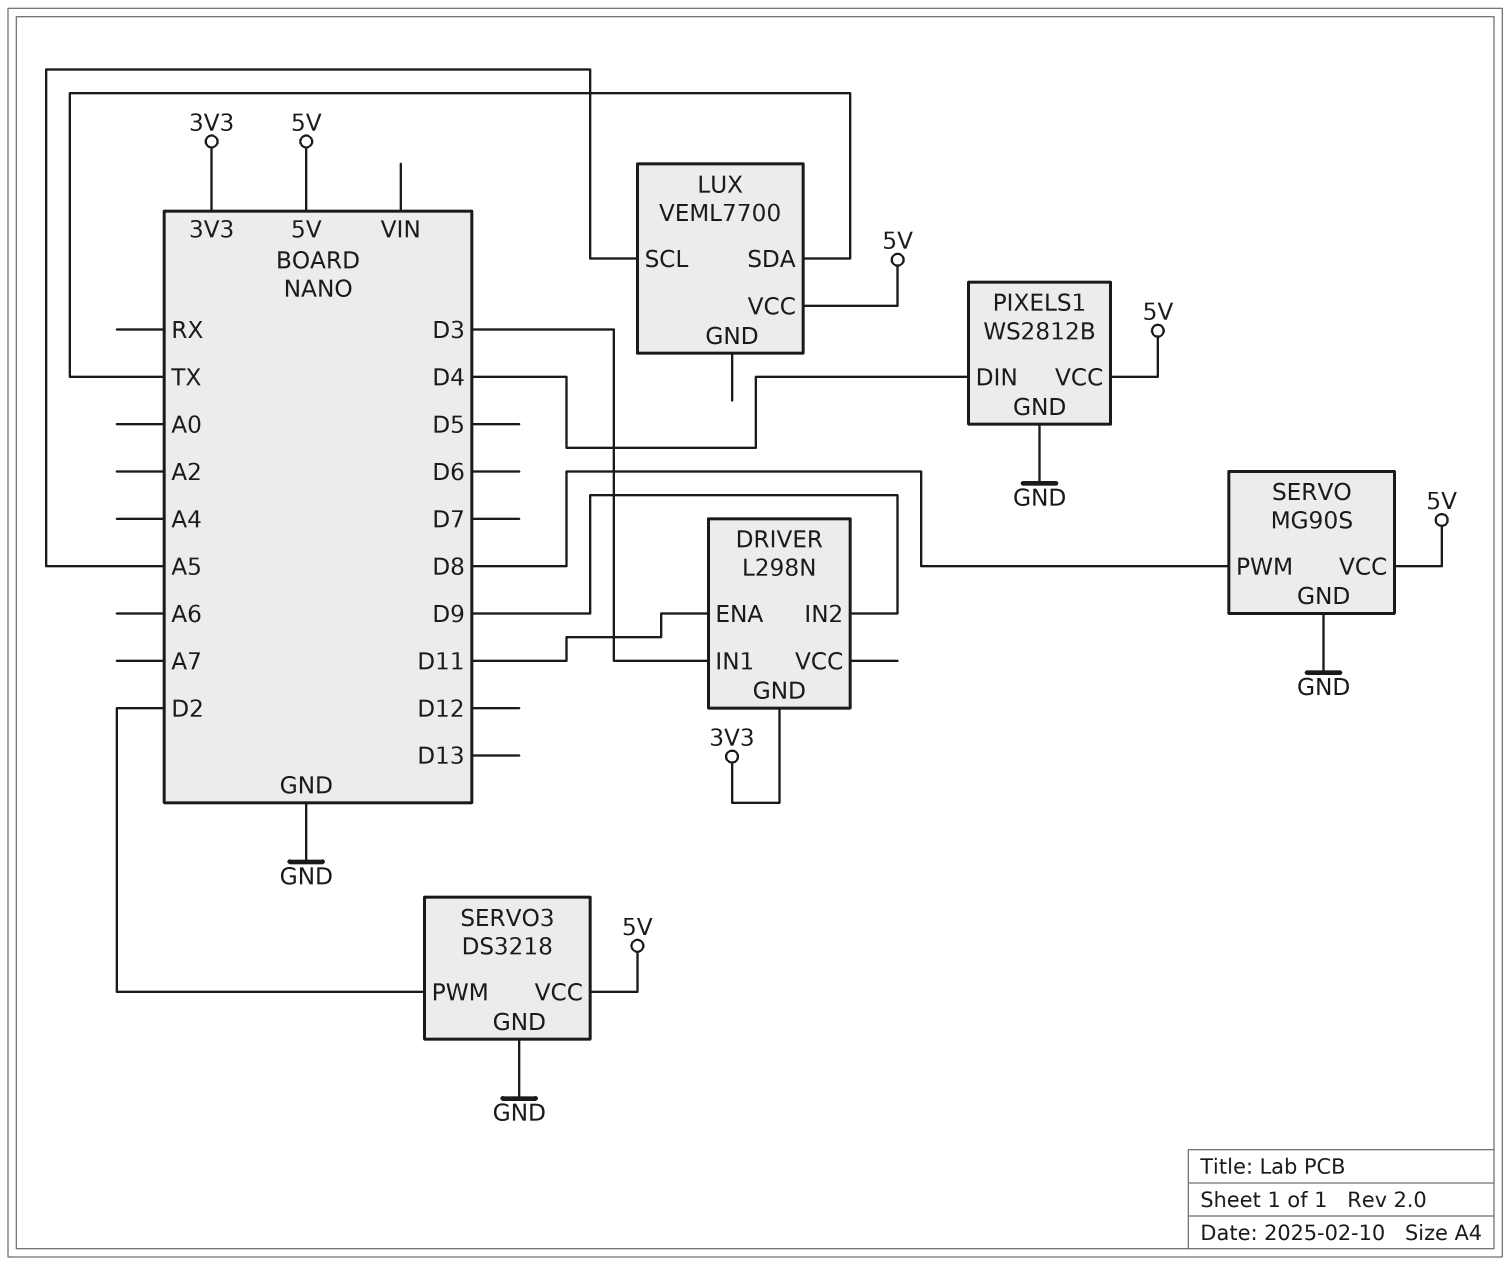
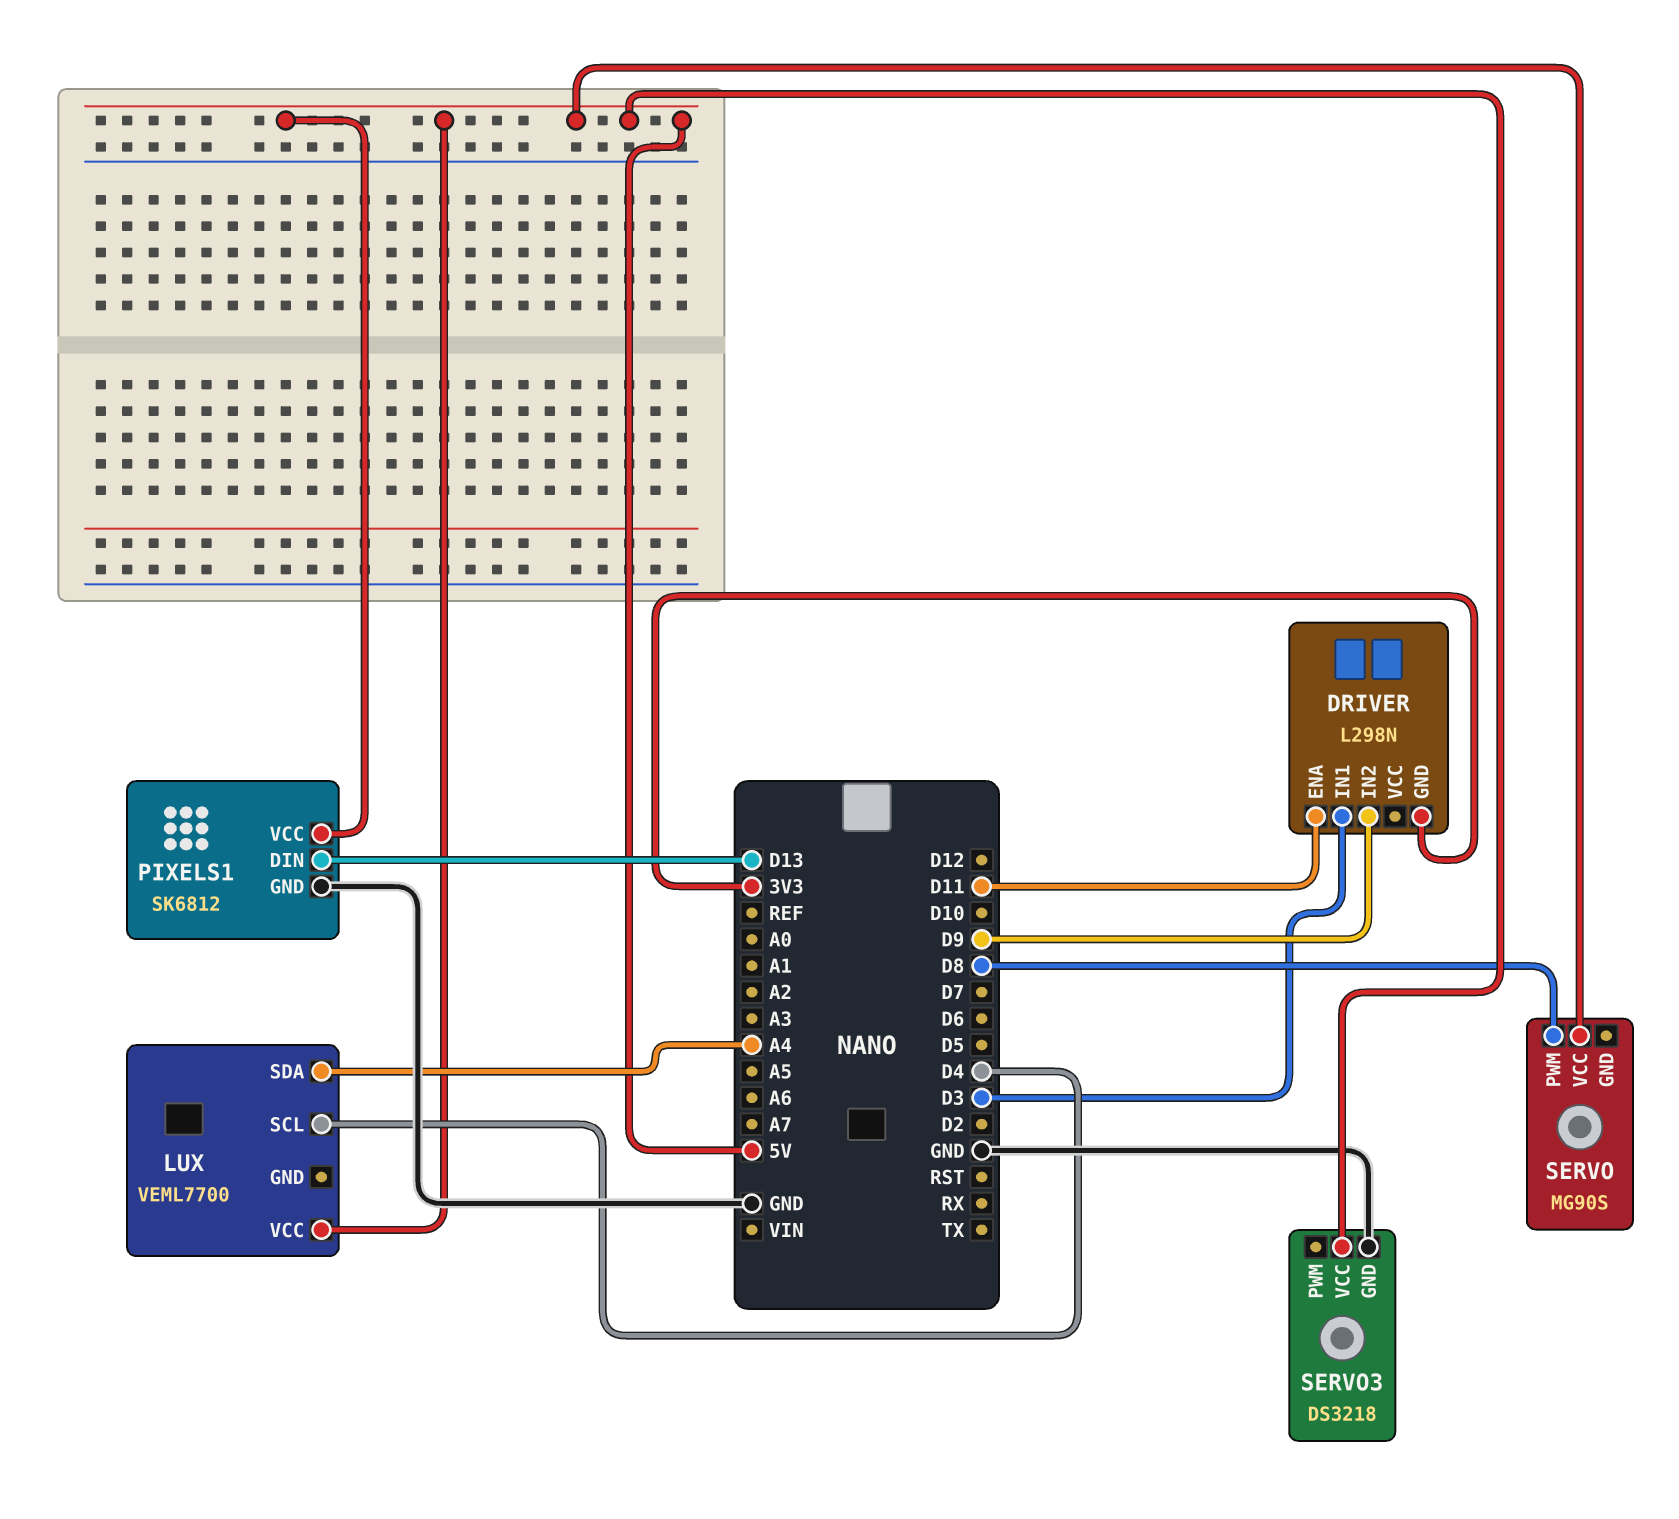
LUX pin SCL: A5 -> D4
LUX pin SDA: TX -> A4
PIXELS1: WS2812B -> SK6812
PIXELS1 pin DIN: D4 -> D13
SERVO pin GND: GND -> none
SERVO3 pin PWM: D2 -> none

